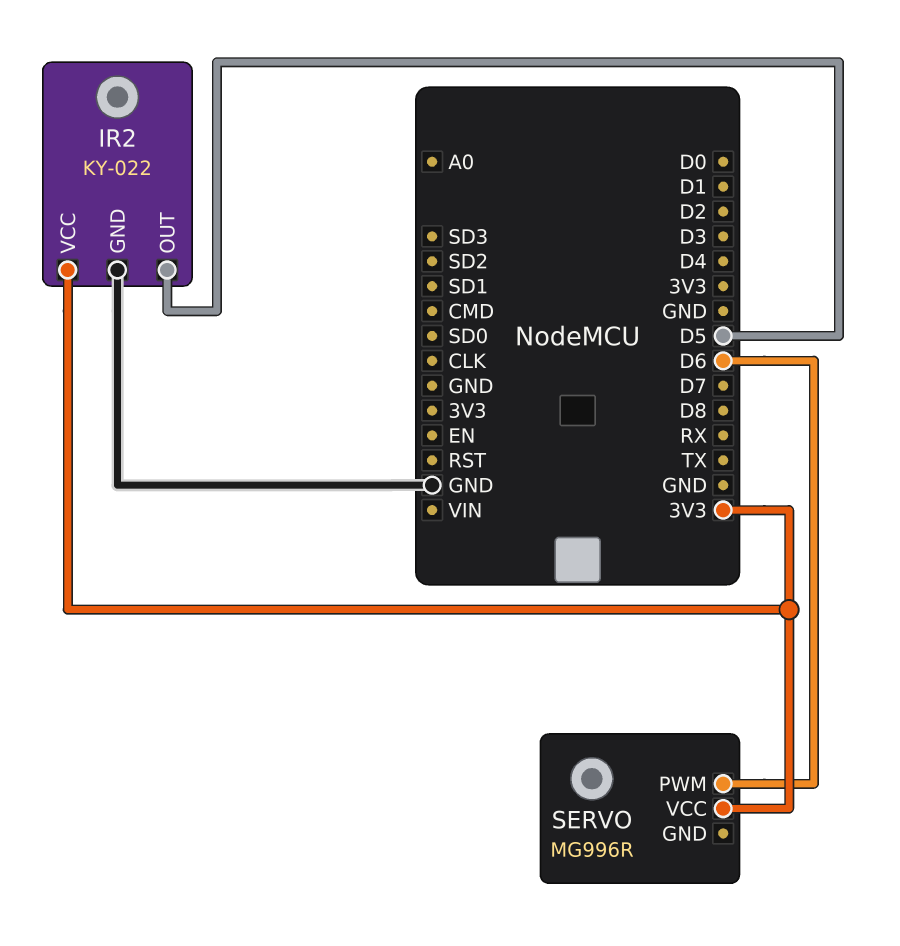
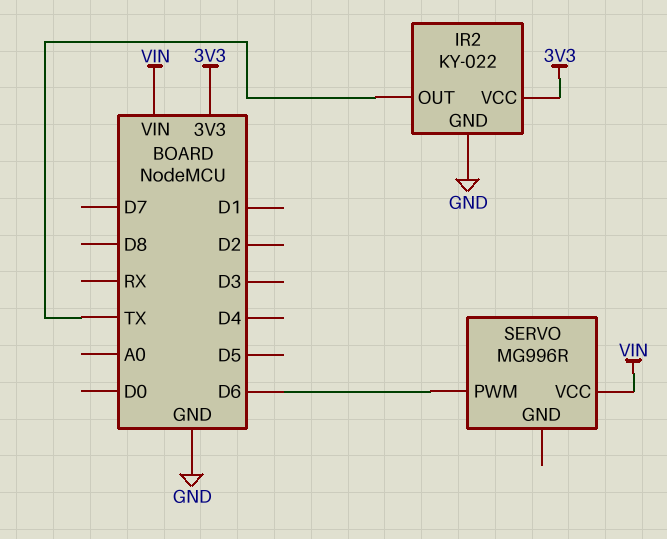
IR2 pin OUT: D5 -> TX
SERVO pin VCC: 3V3 -> VIN

